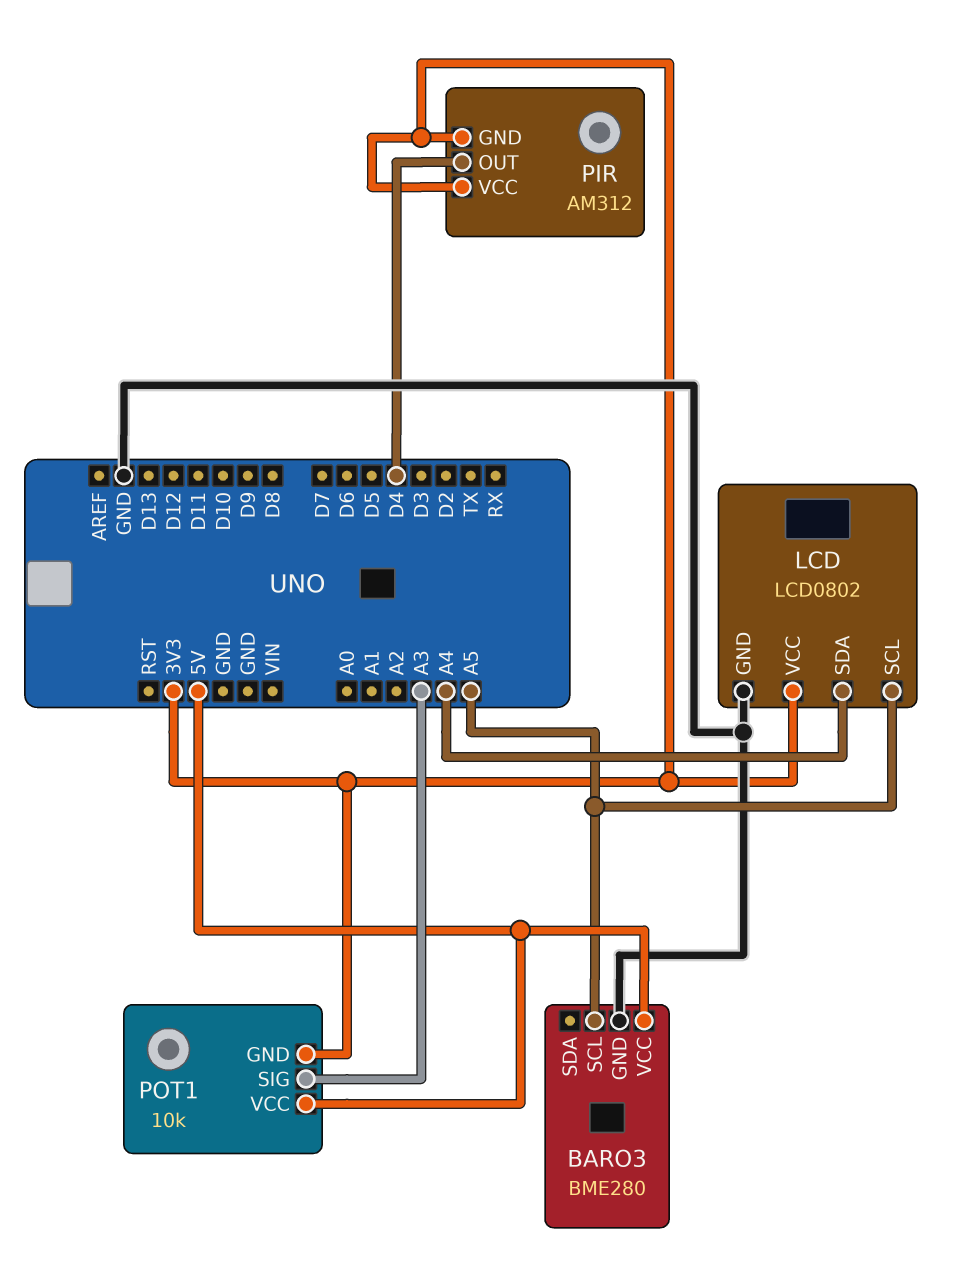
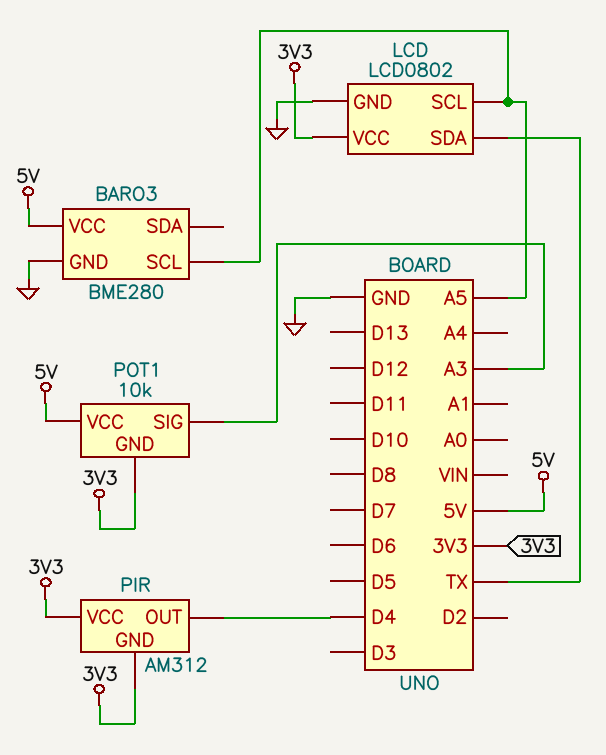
LCD pin SDA: A4 -> TX

